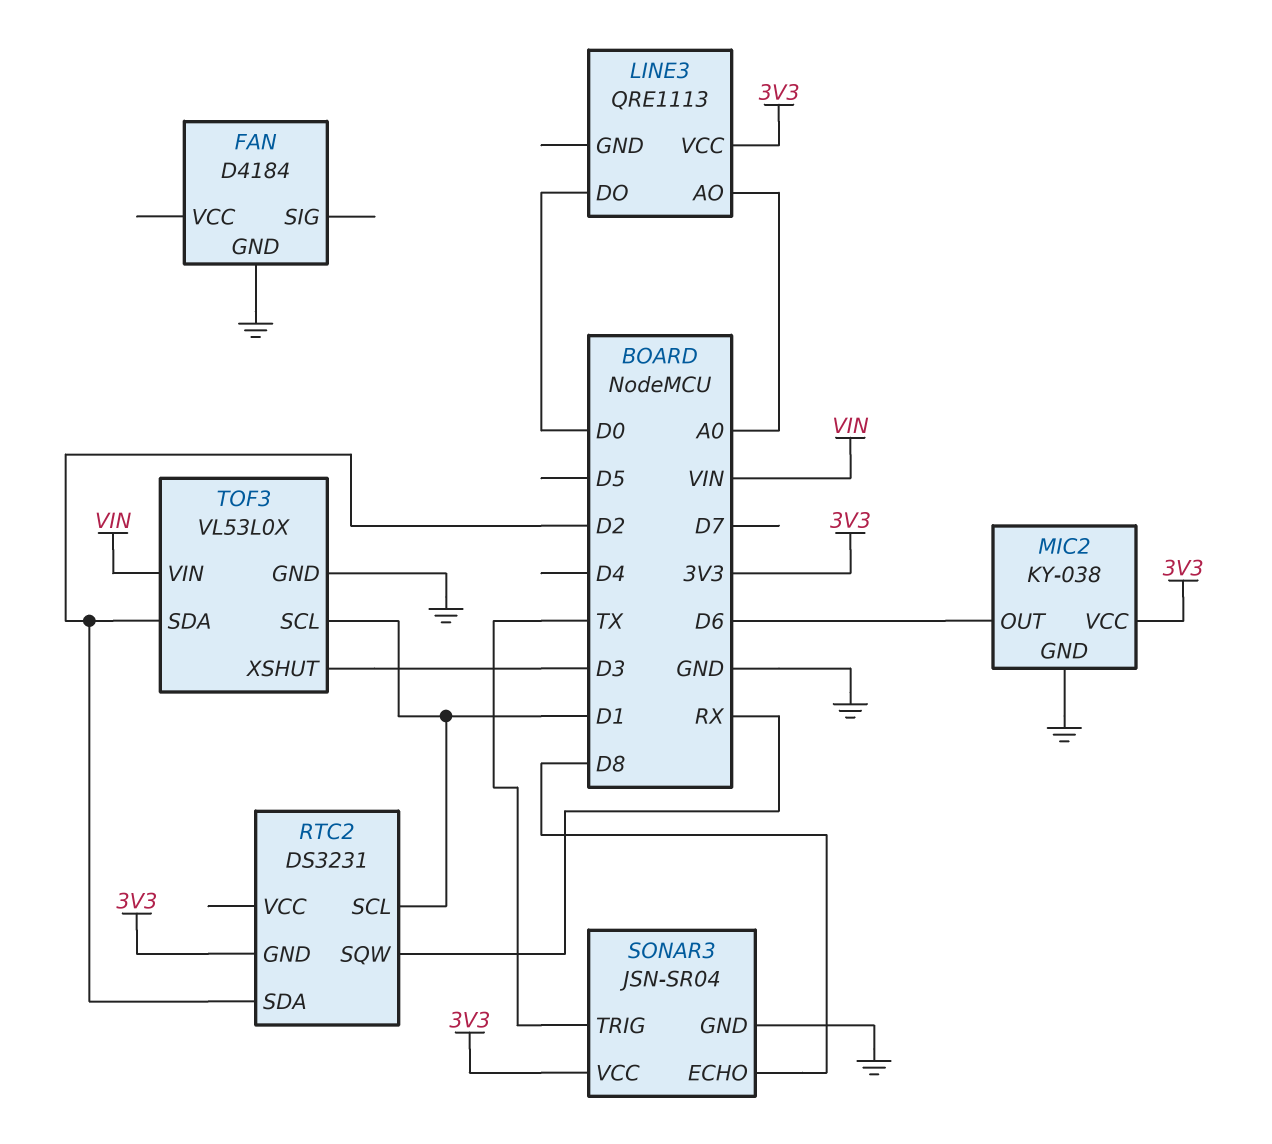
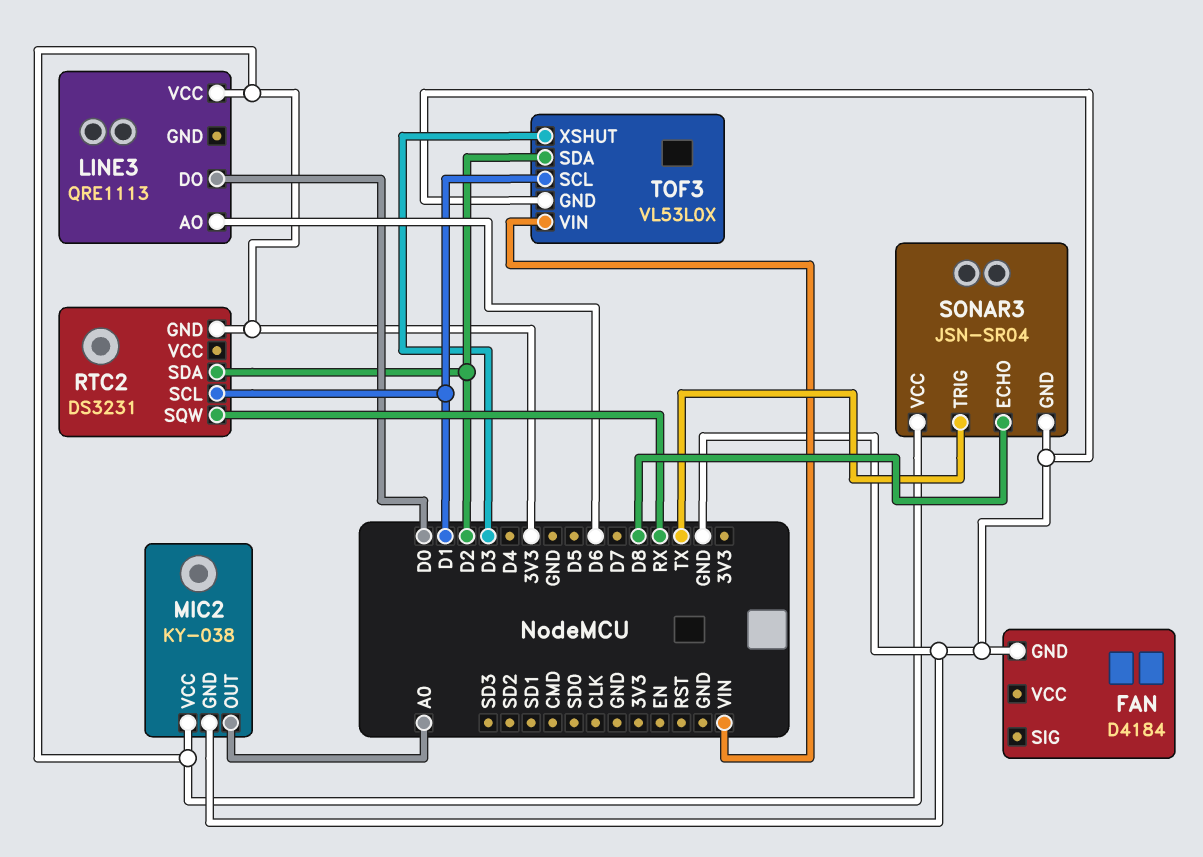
LINE3 pin AO: A0 -> D6
MIC2 pin OUT: D6 -> A0

